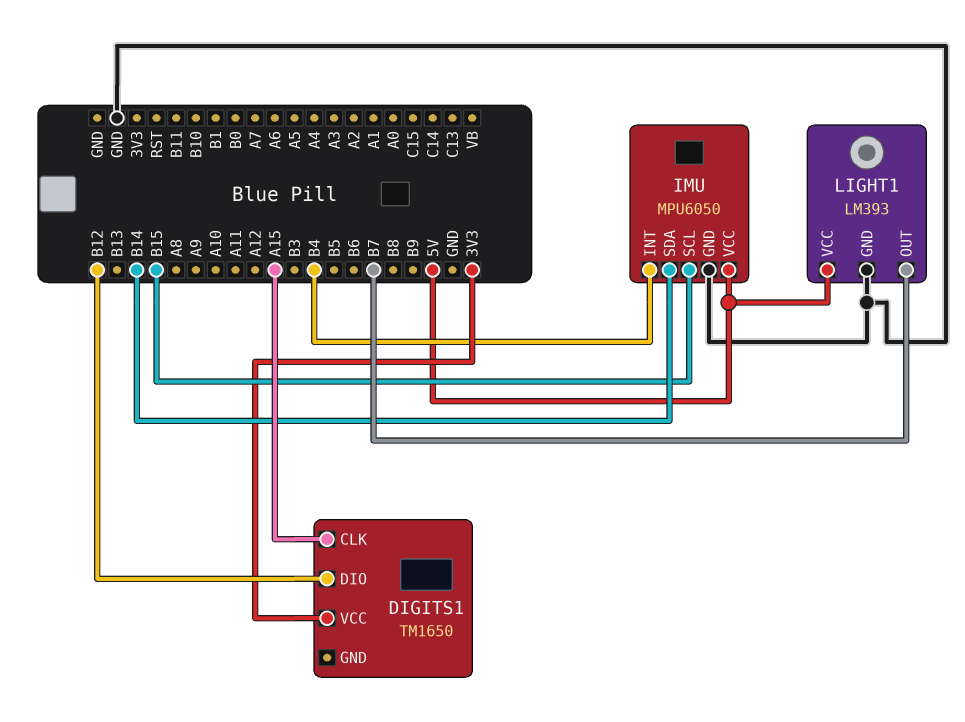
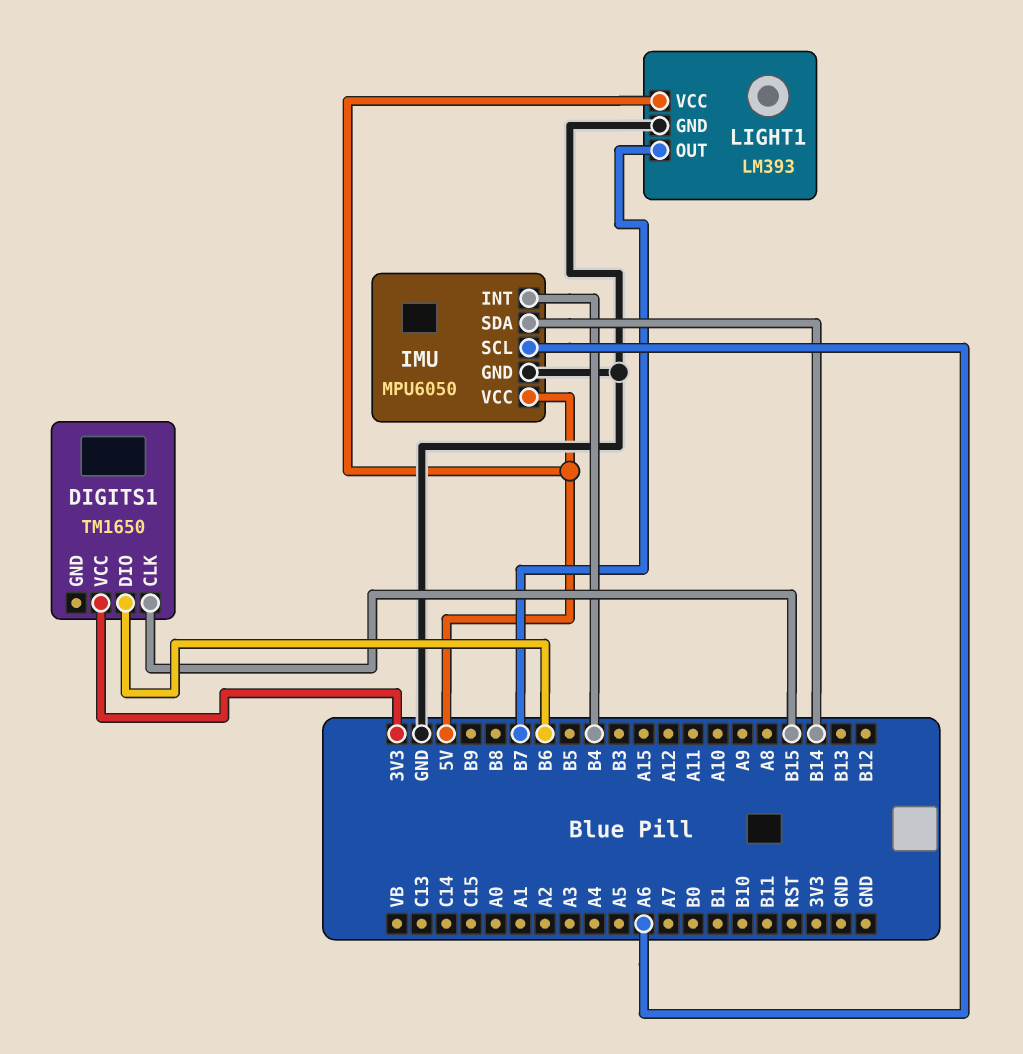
DIGITS1 pin CLK: A15 -> B15
DIGITS1 pin DIO: B12 -> B6
IMU pin SCL: B15 -> A6

